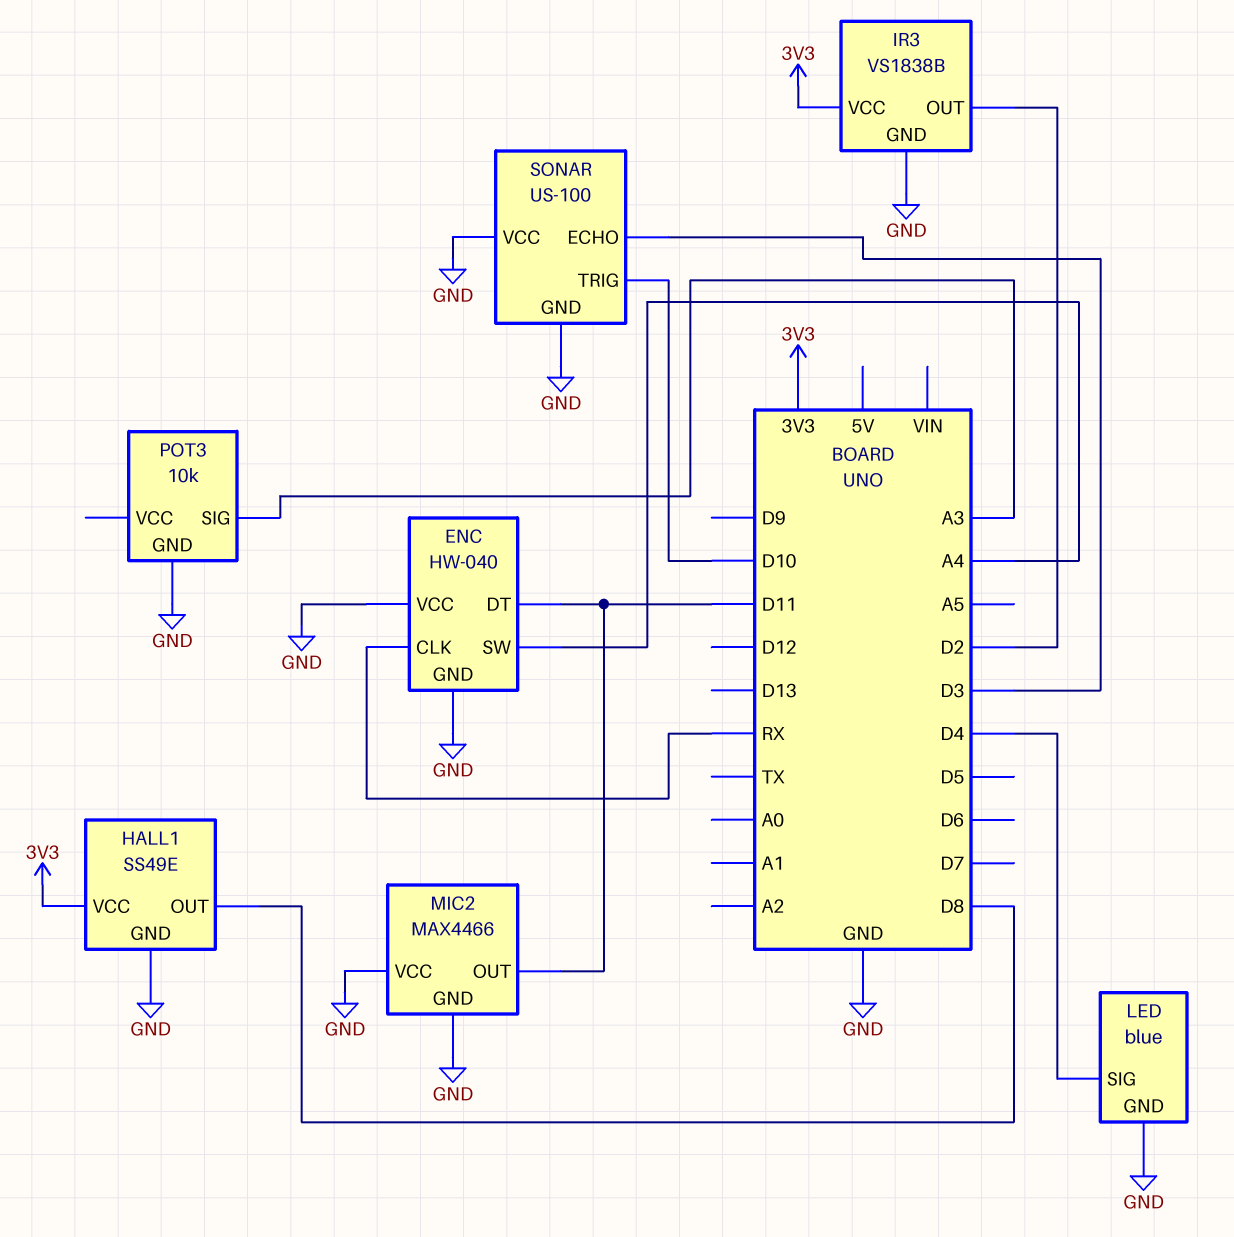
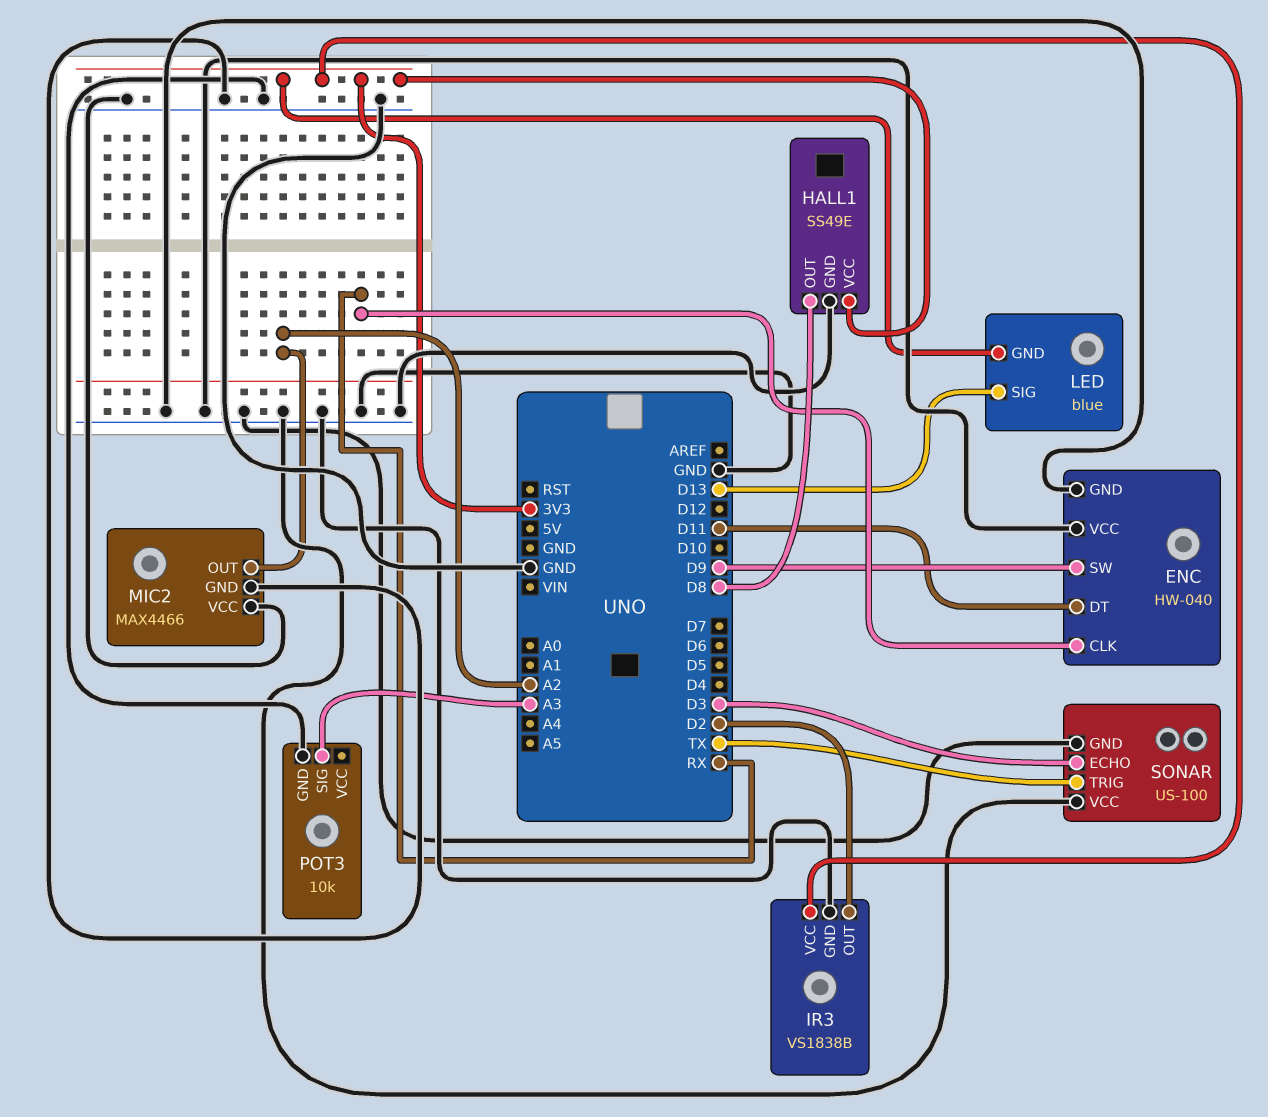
ENC pin SW: A4 -> D9
LED pin GND: GND -> 3V3
LED pin SIG: D4 -> D13
MIC2 pin OUT: D11 -> A2
SONAR pin TRIG: D10 -> TX

